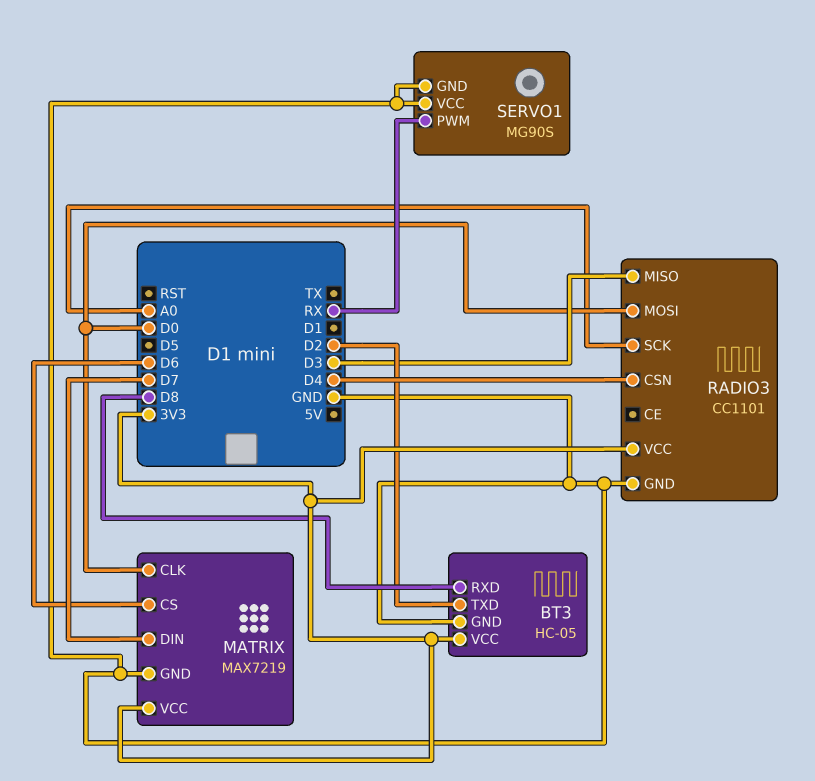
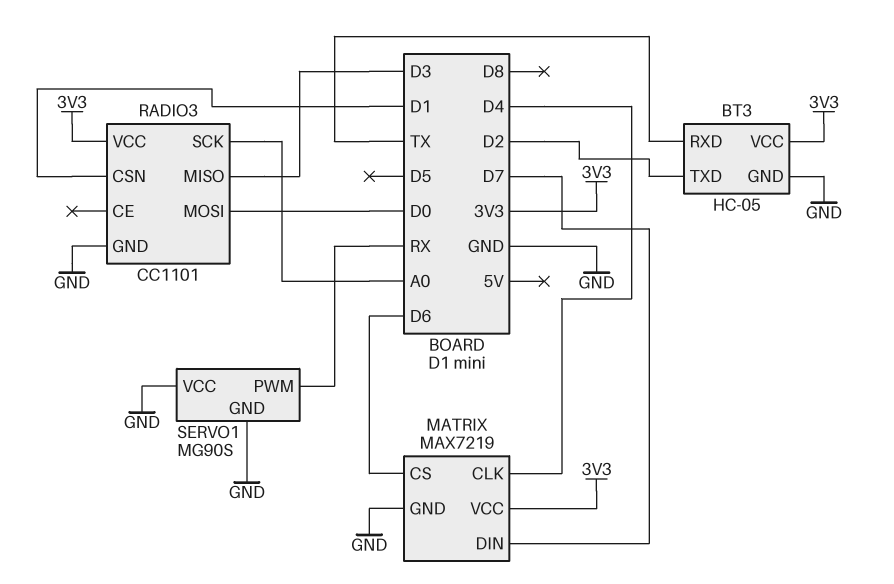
BT3 pin RXD: D8 -> TX
MATRIX pin CLK: D0 -> D4
RADIO3 pin CSN: D4 -> D1

